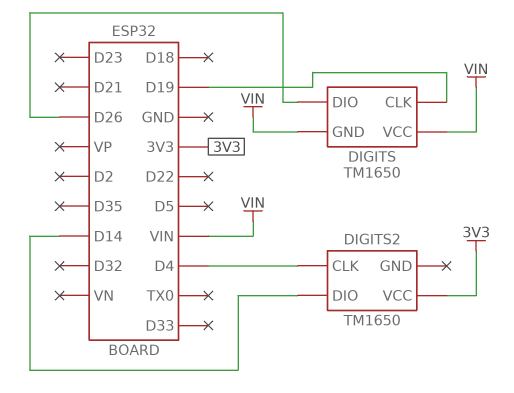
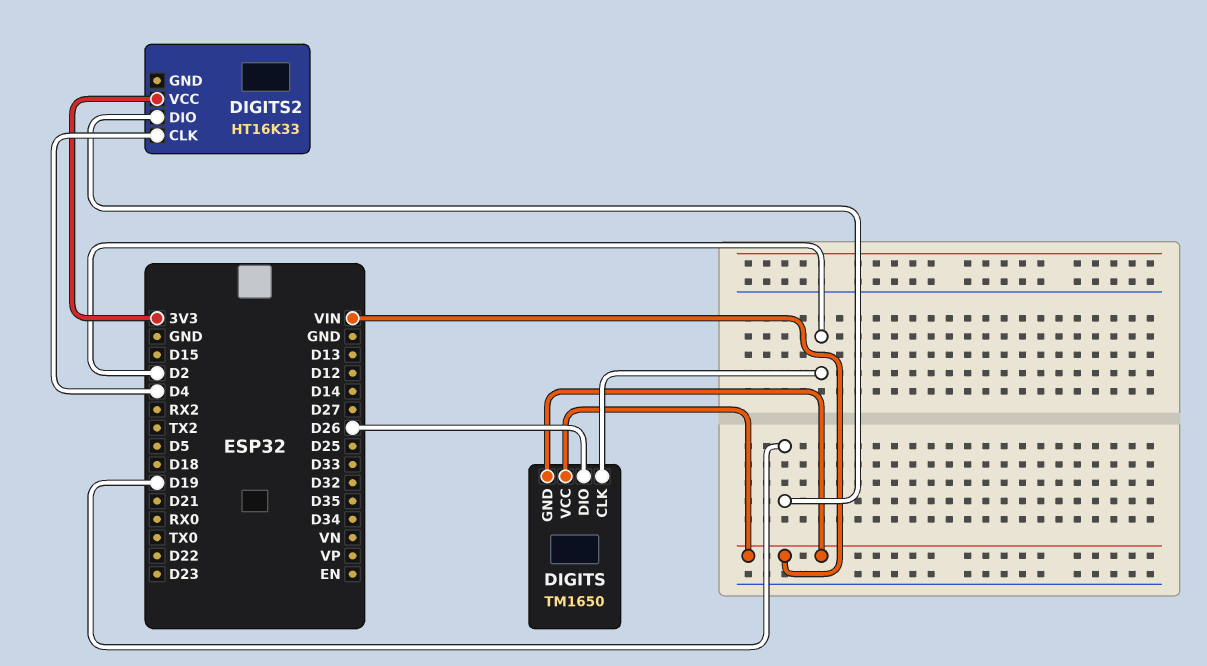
DIGITS pin CLK: D19 -> D2
DIGITS2: TM1650 -> HT16K33
DIGITS2 pin DIO: D14 -> D19

